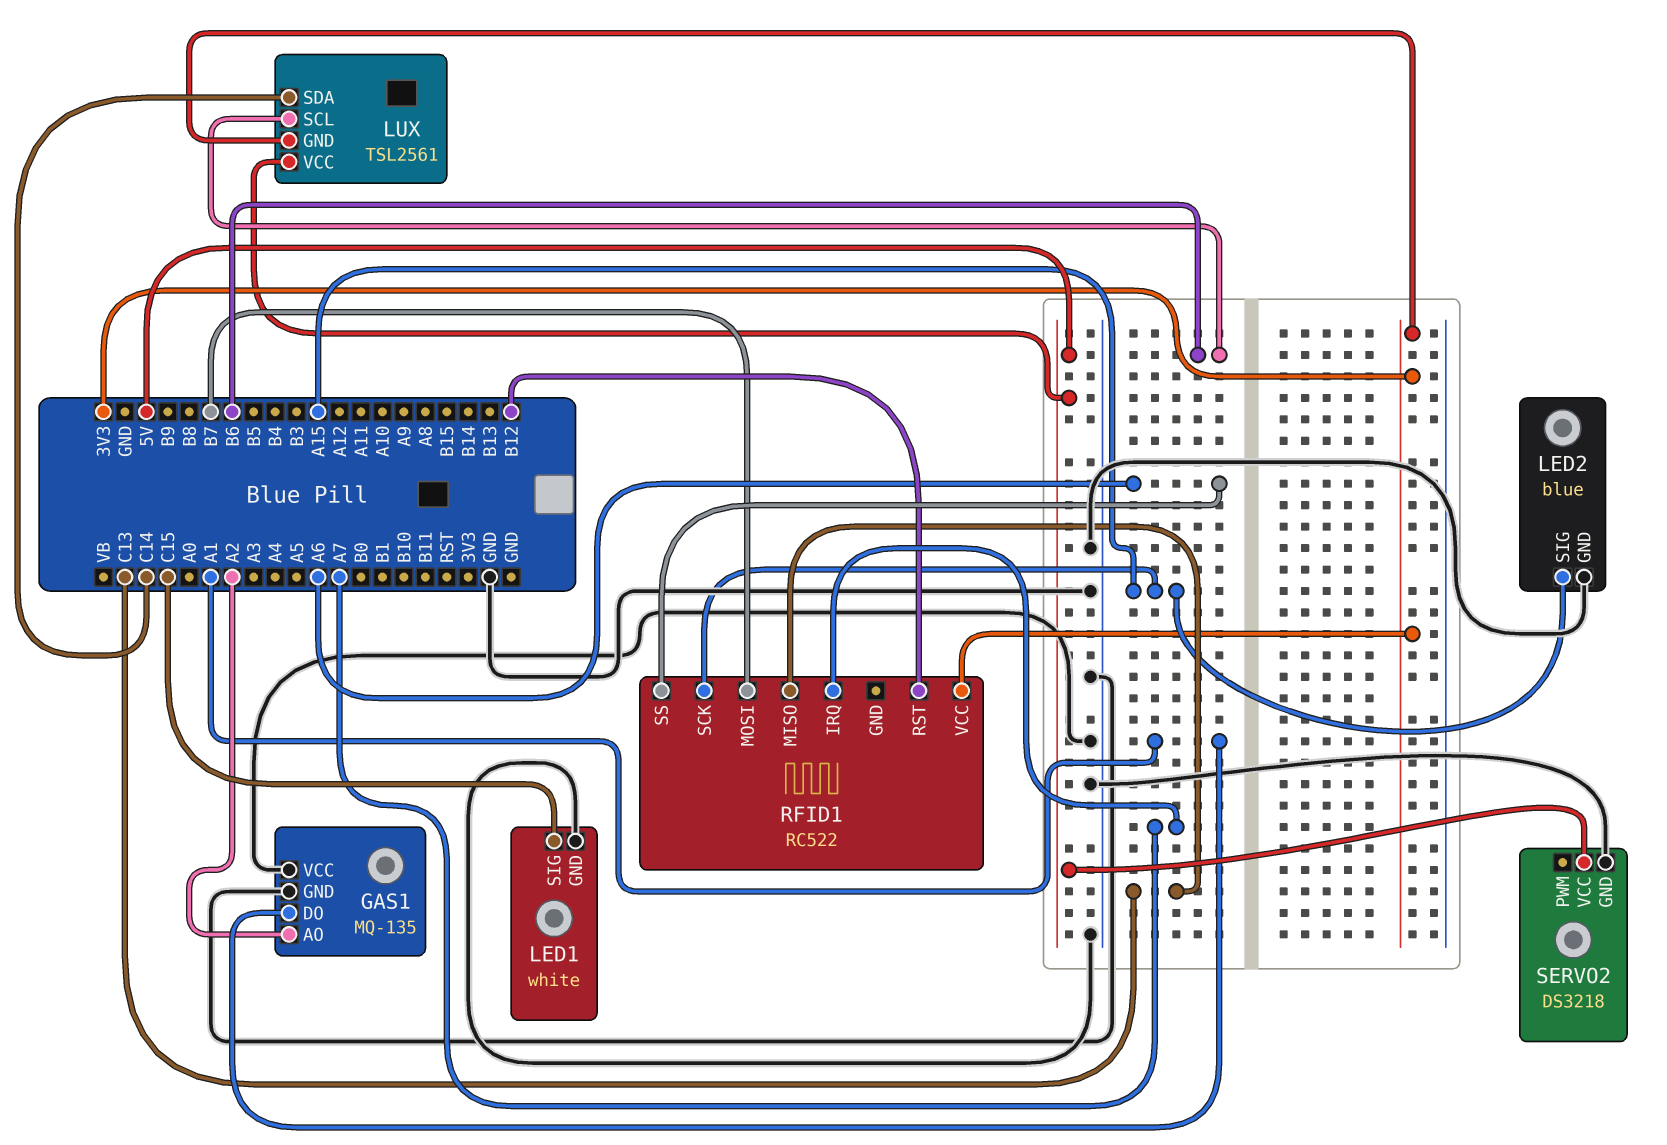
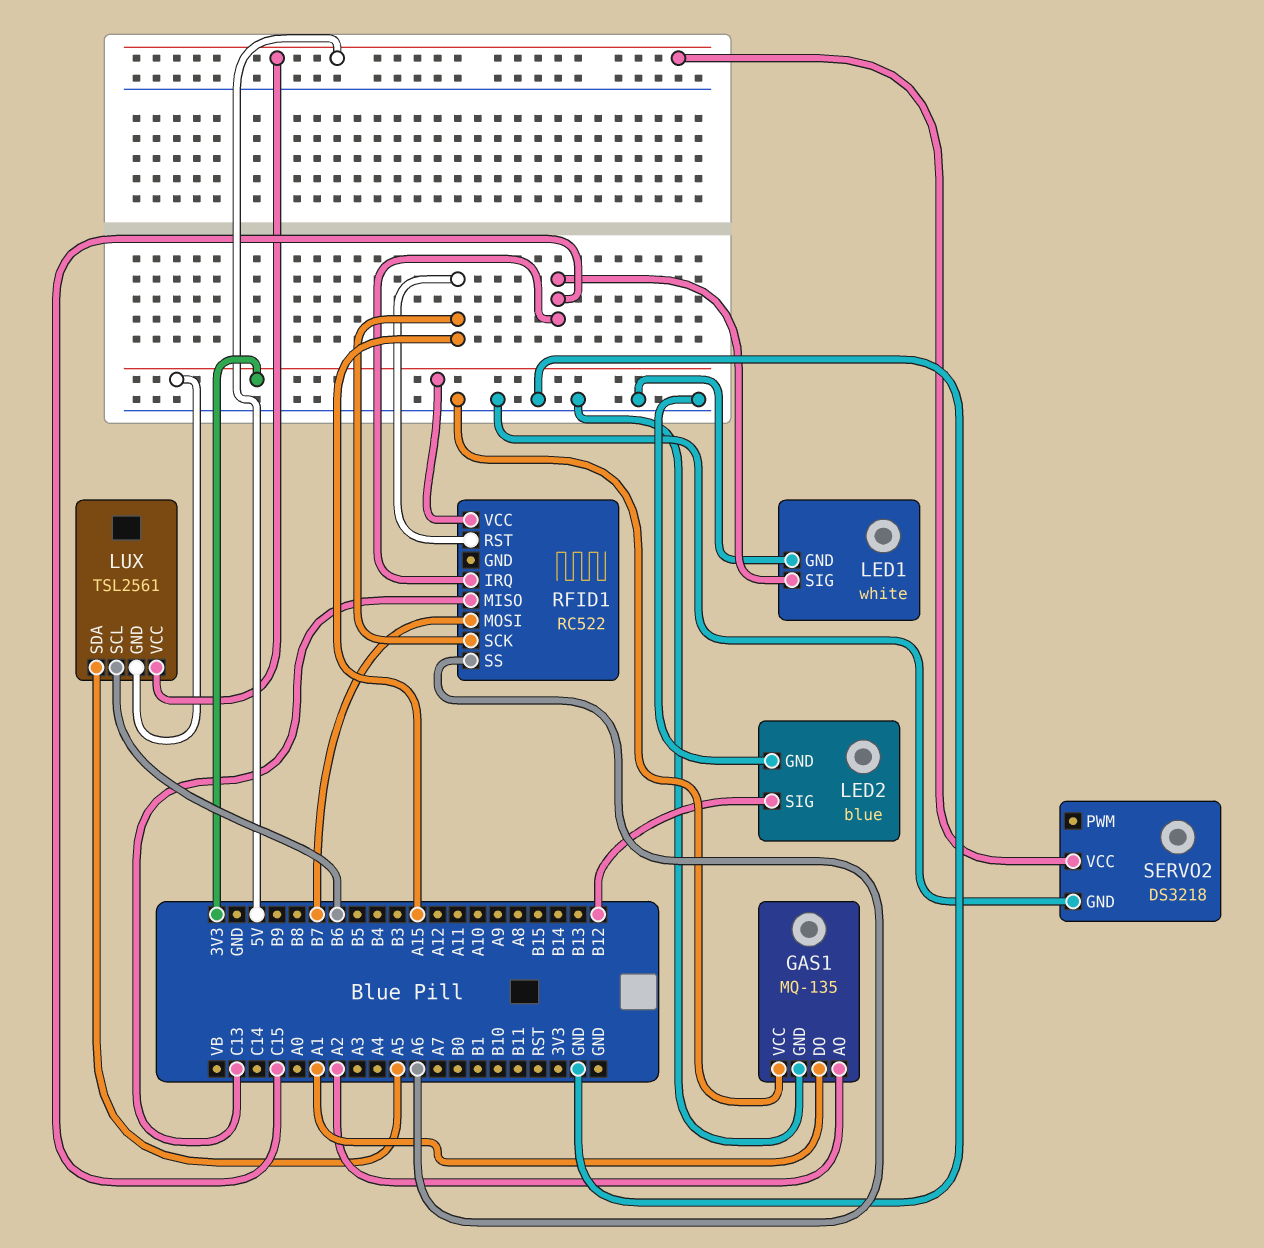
LED2 pin SIG: A15 -> B12
LUX pin SDA: C14 -> A5
RFID1 pin IRQ: A7 -> C15
RFID1 pin RST: B12 -> A15

